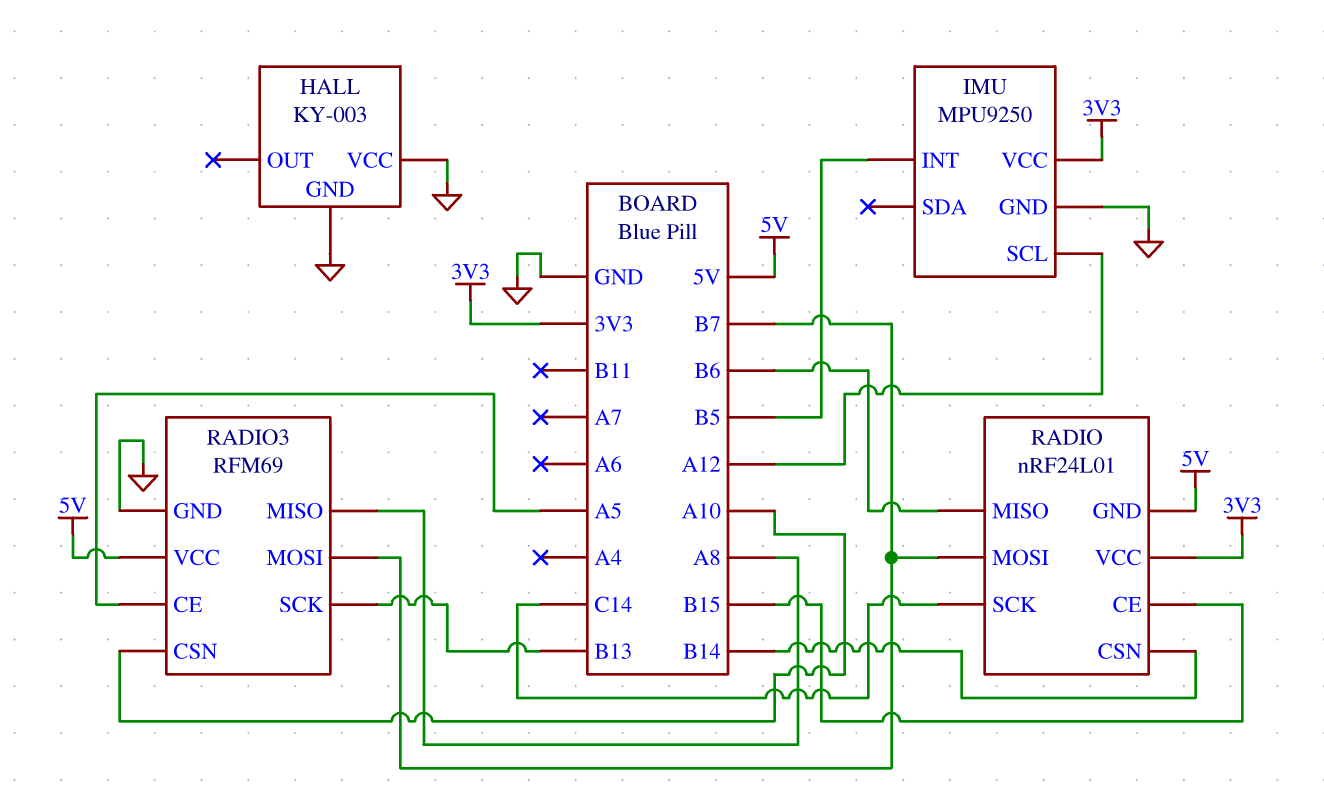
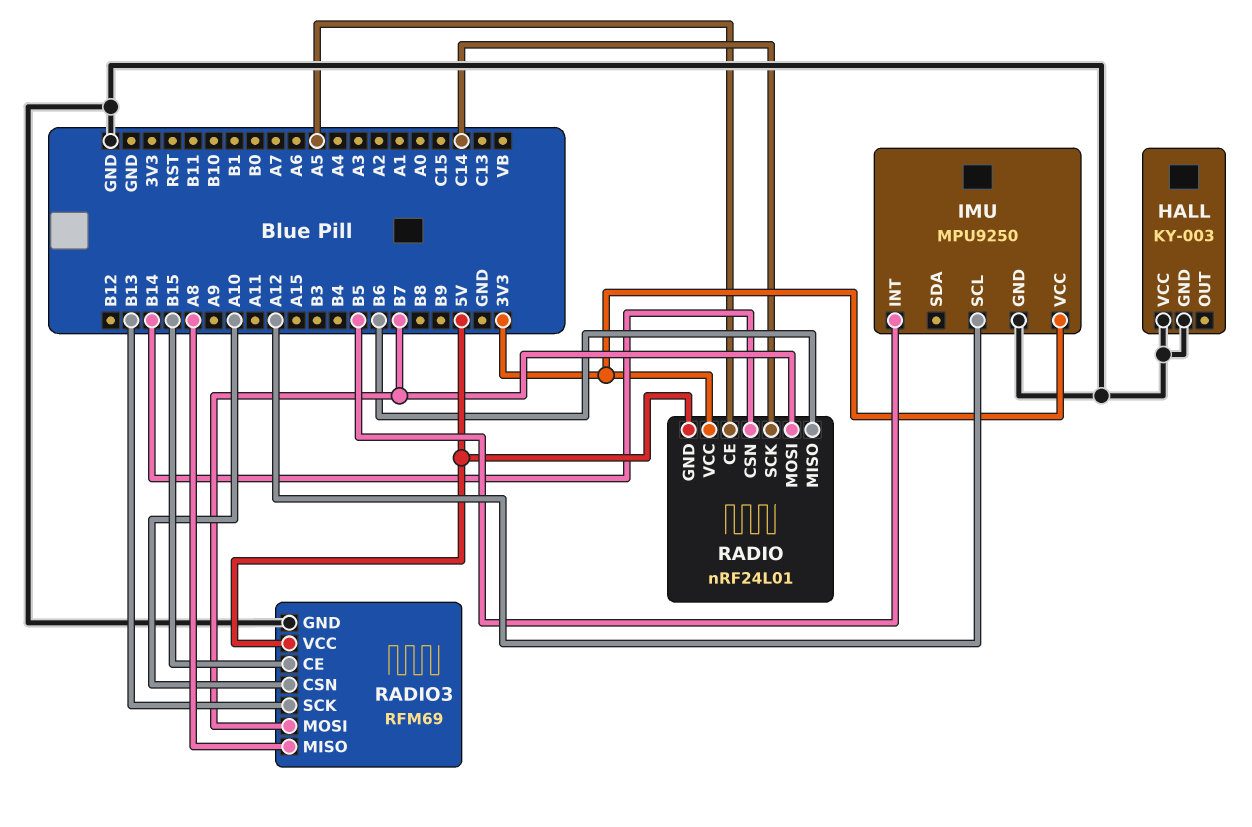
RADIO pin CE: B15 -> A5
RADIO3 pin CE: A5 -> B15

